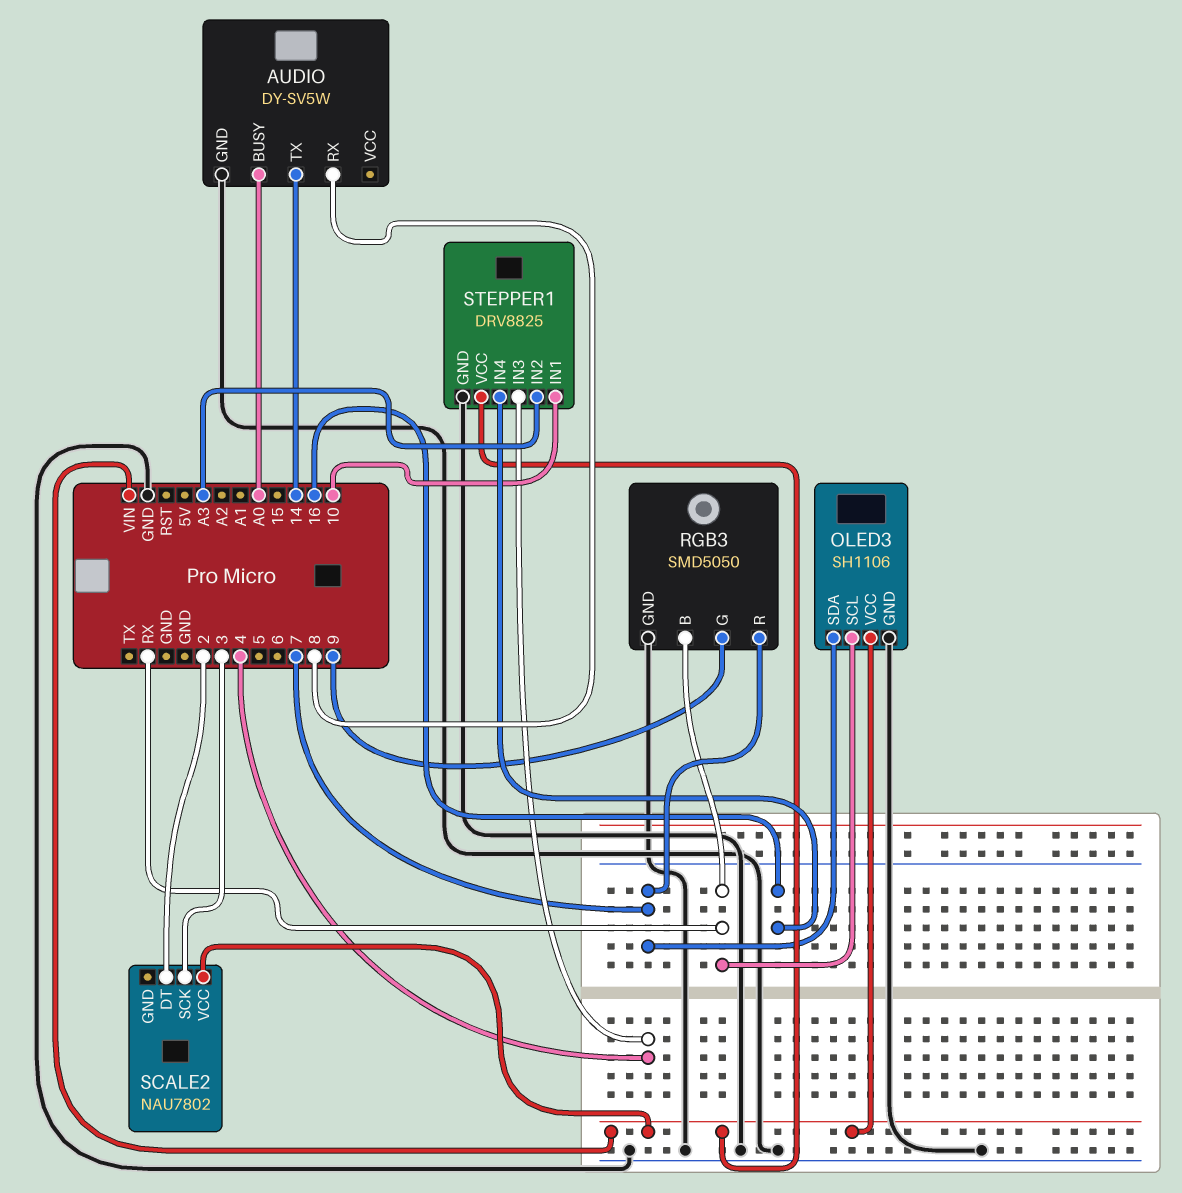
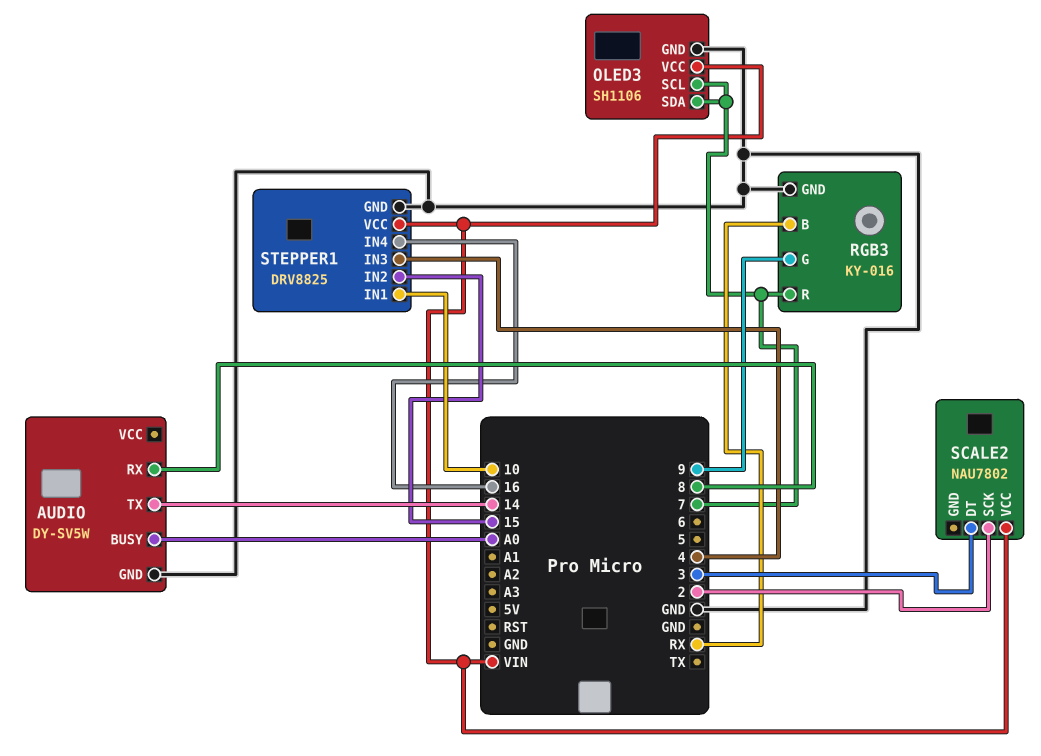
OLED3 pin SCL: RX -> 7
RGB3: SMD5050 -> KY-016
SCALE2 pin DT: 2 -> 3
SCALE2 pin SCK: 3 -> 2
STEPPER1 pin IN2: A3 -> 15

